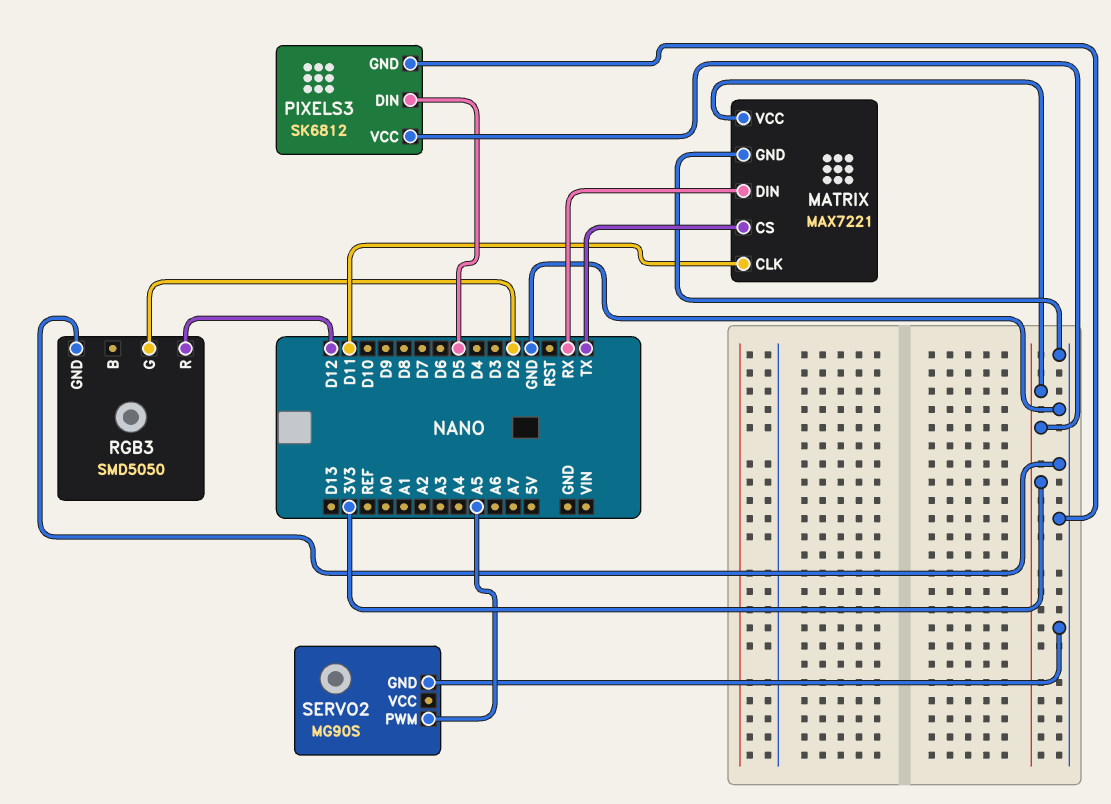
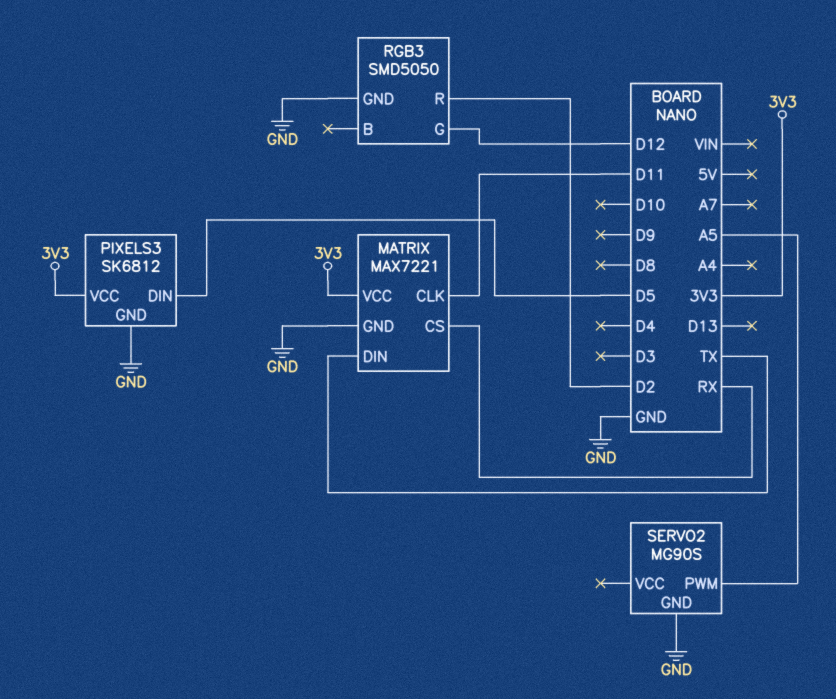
MATRIX pin CS: TX -> RX
MATRIX pin DIN: RX -> TX
RGB3 pin G: D2 -> D12
RGB3 pin R: D12 -> D2

